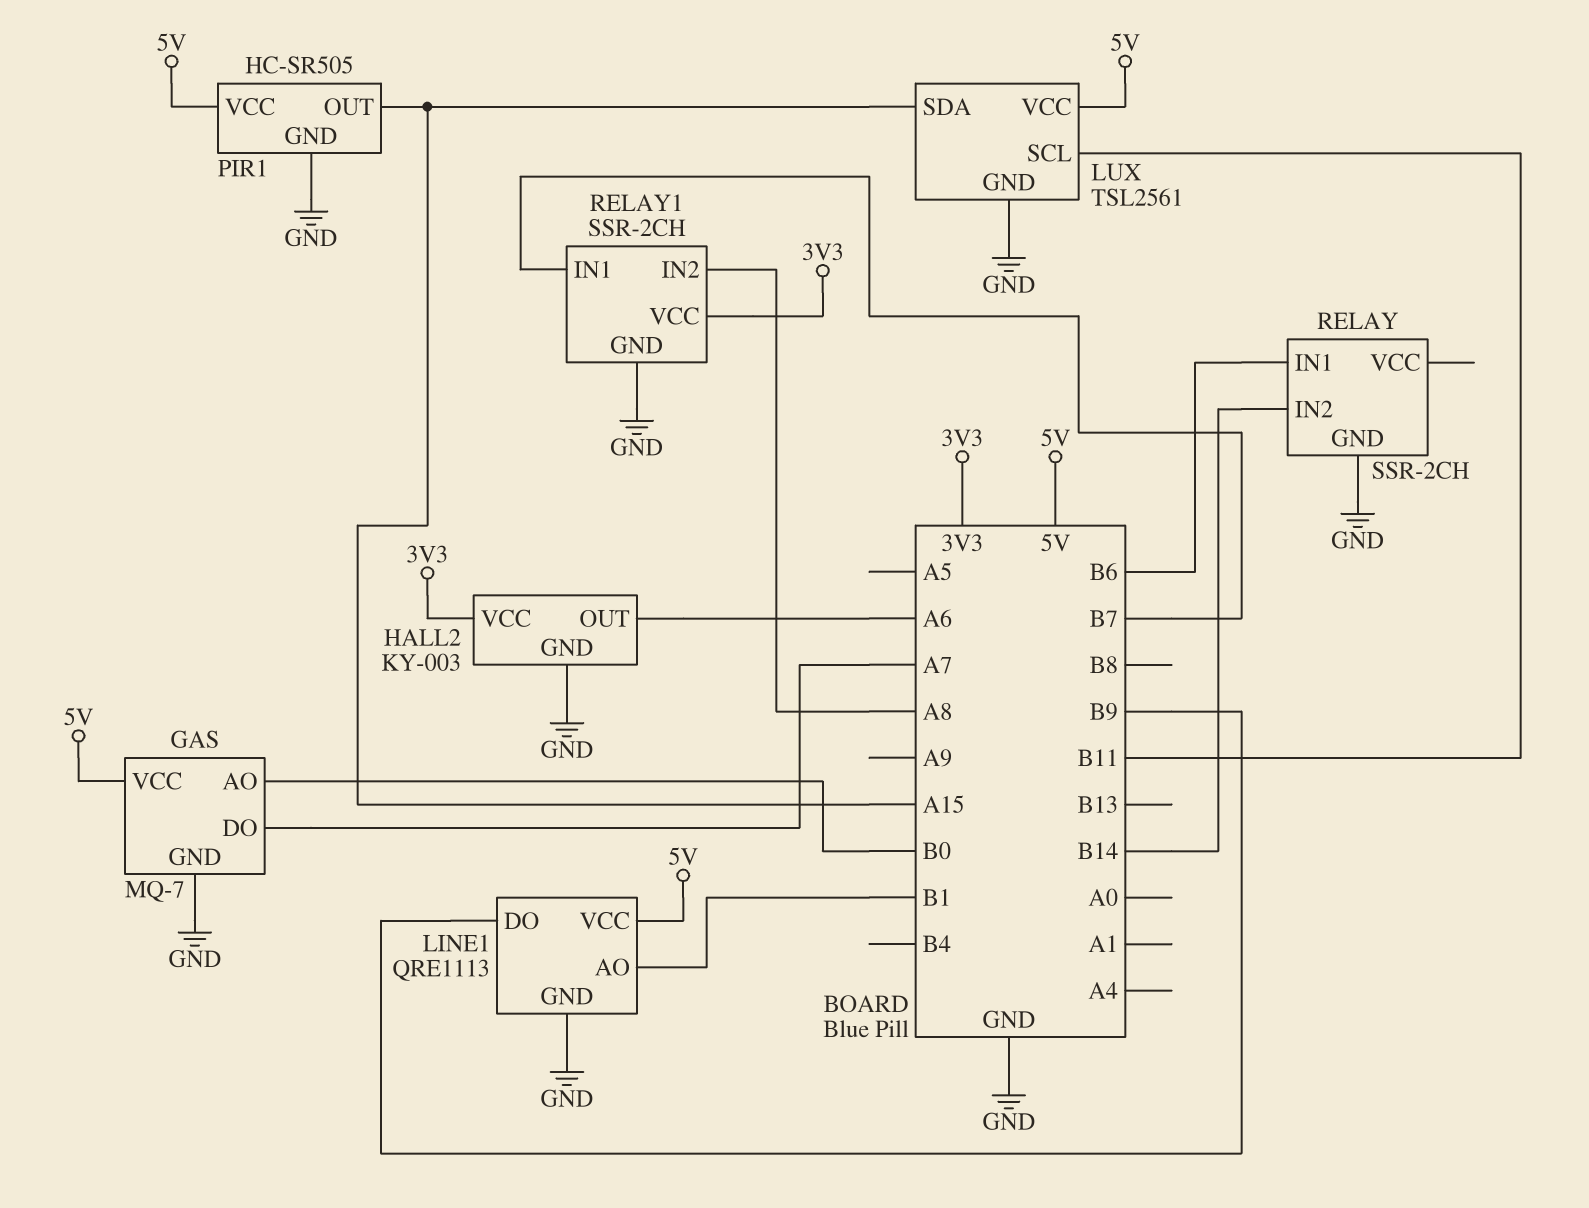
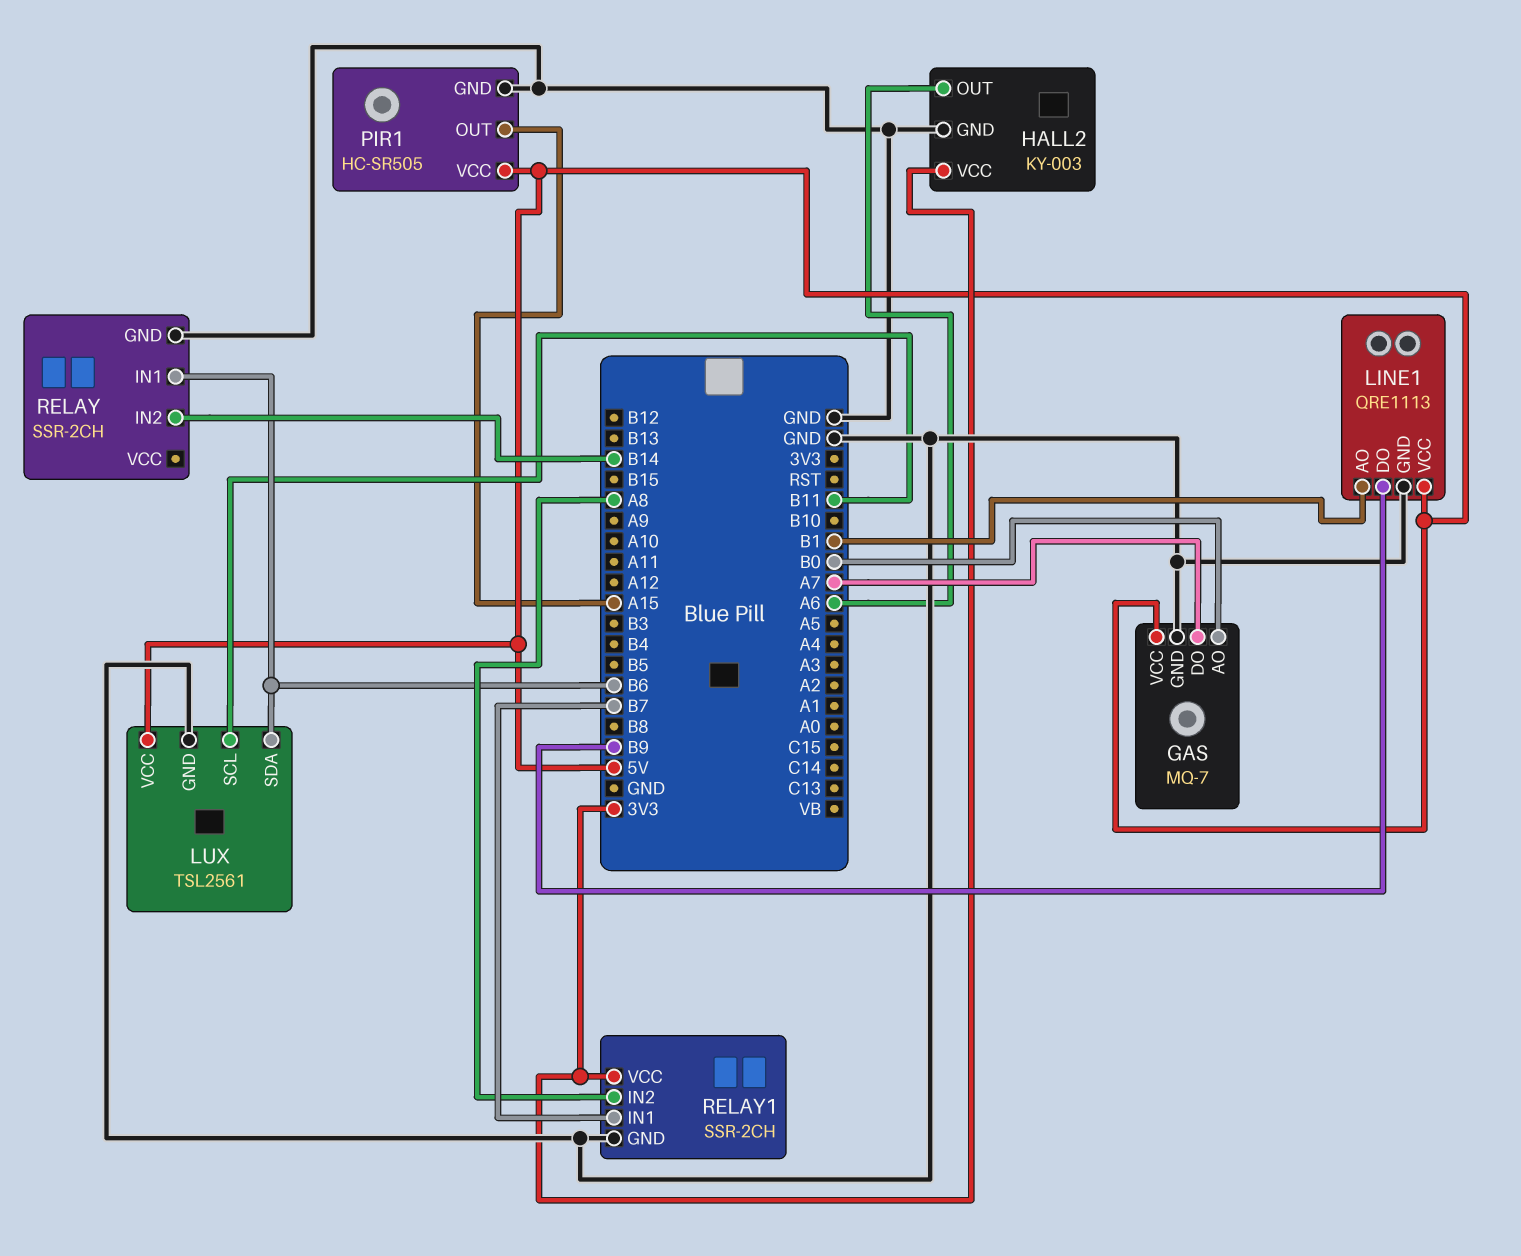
LUX pin SDA: A15 -> B6

